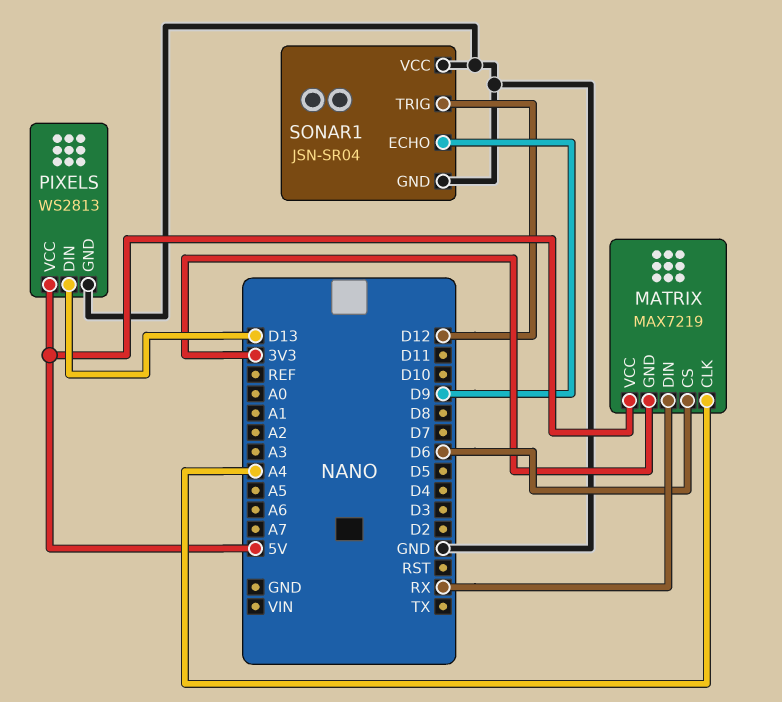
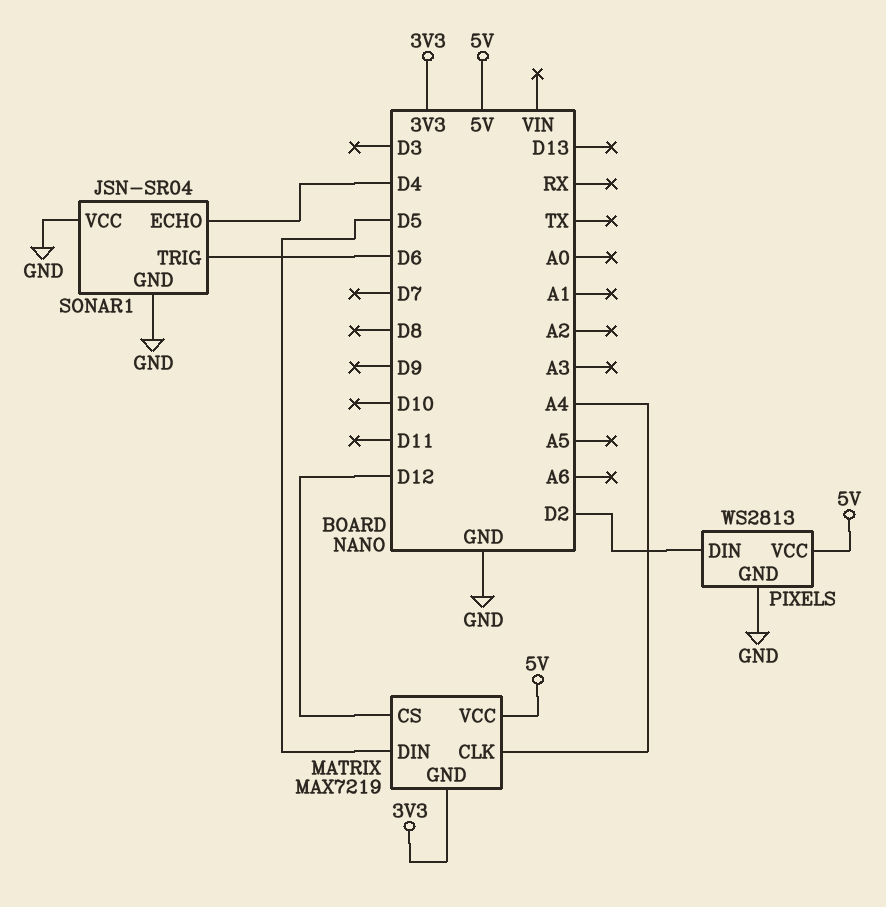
MATRIX pin CS: D6 -> D12
MATRIX pin DIN: RX -> D5
PIXELS pin DIN: D13 -> D2
SONAR1 pin ECHO: D9 -> D4
SONAR1 pin TRIG: D12 -> D6

